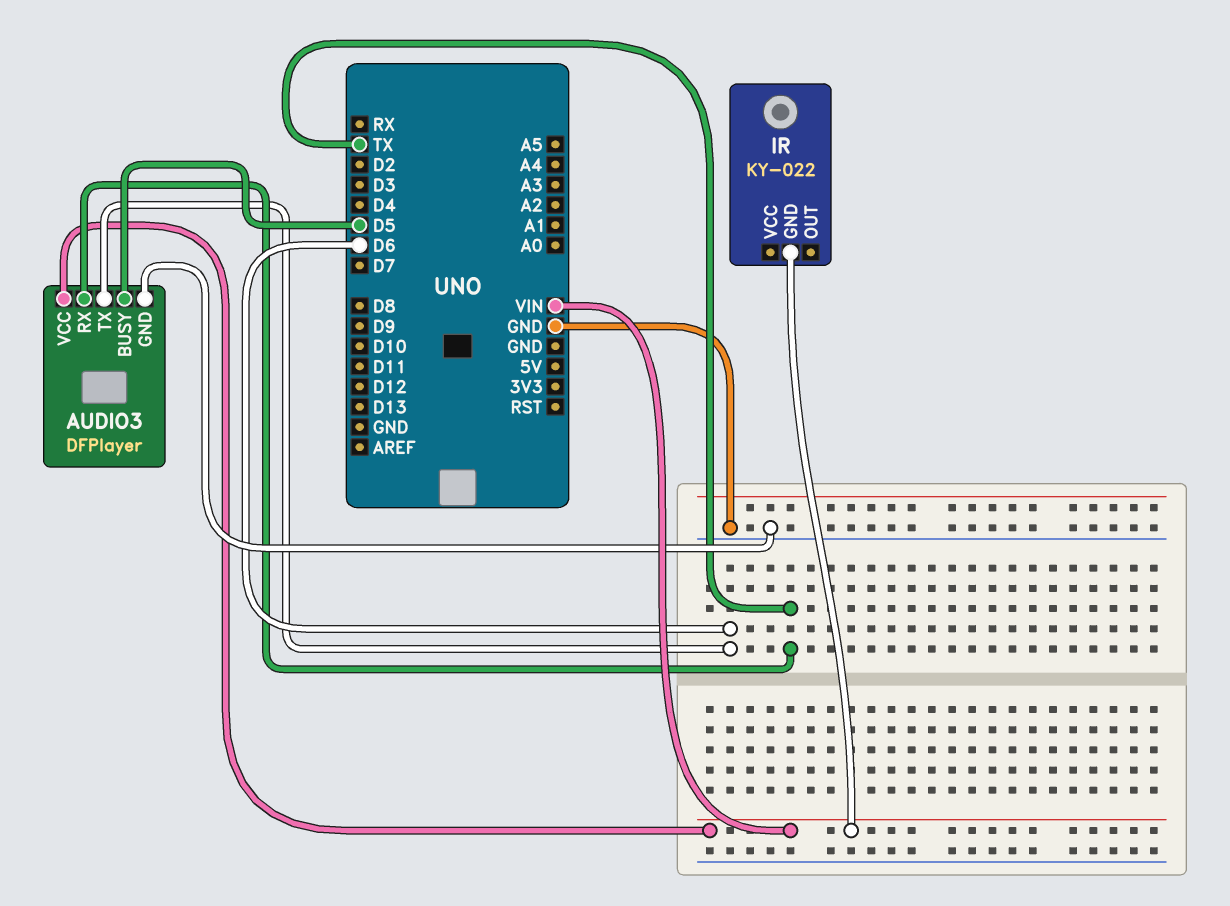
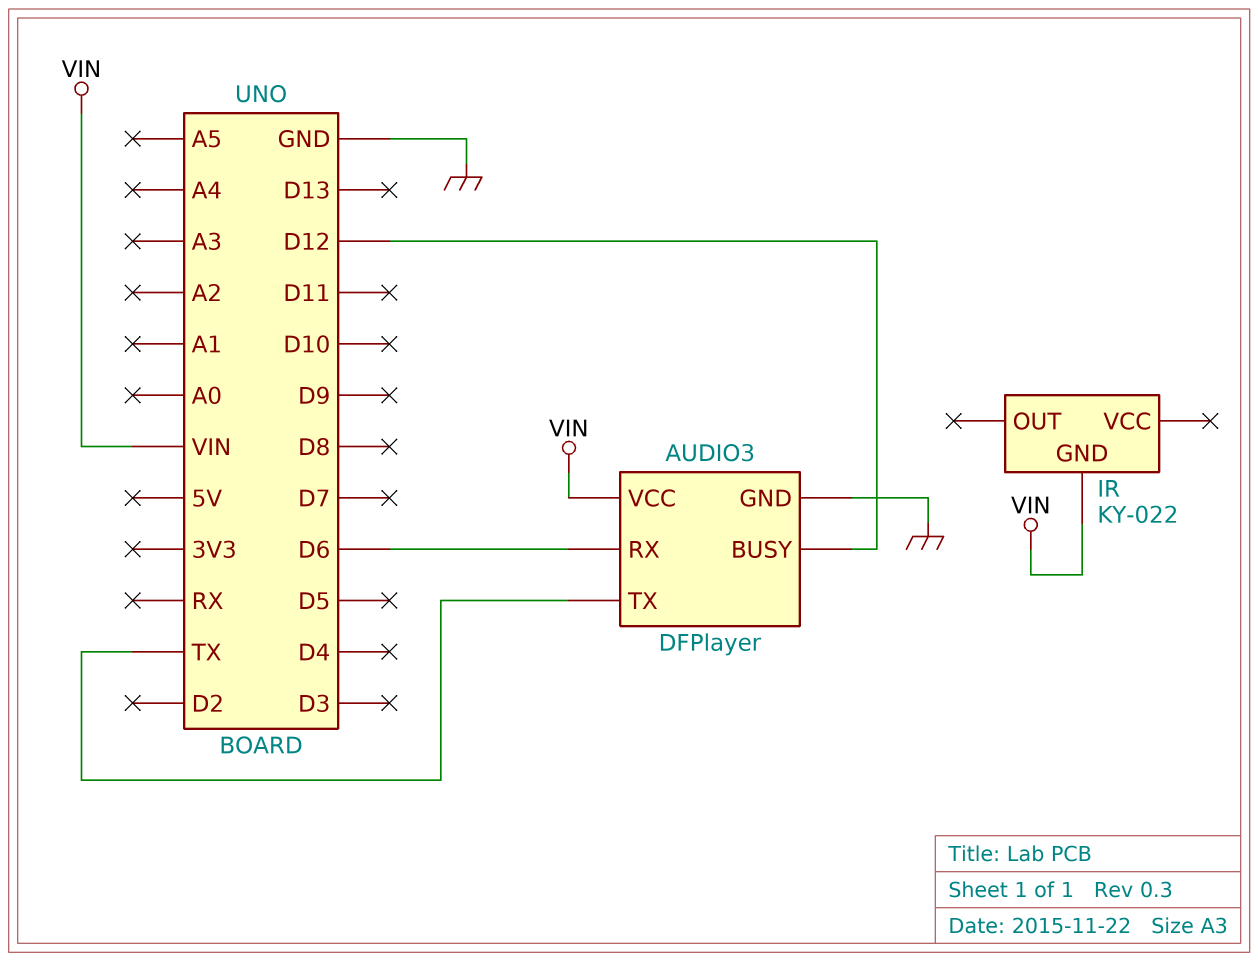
AUDIO3 pin BUSY: D5 -> D12
AUDIO3 pin RX: TX -> D6
AUDIO3 pin TX: D6 -> TX

